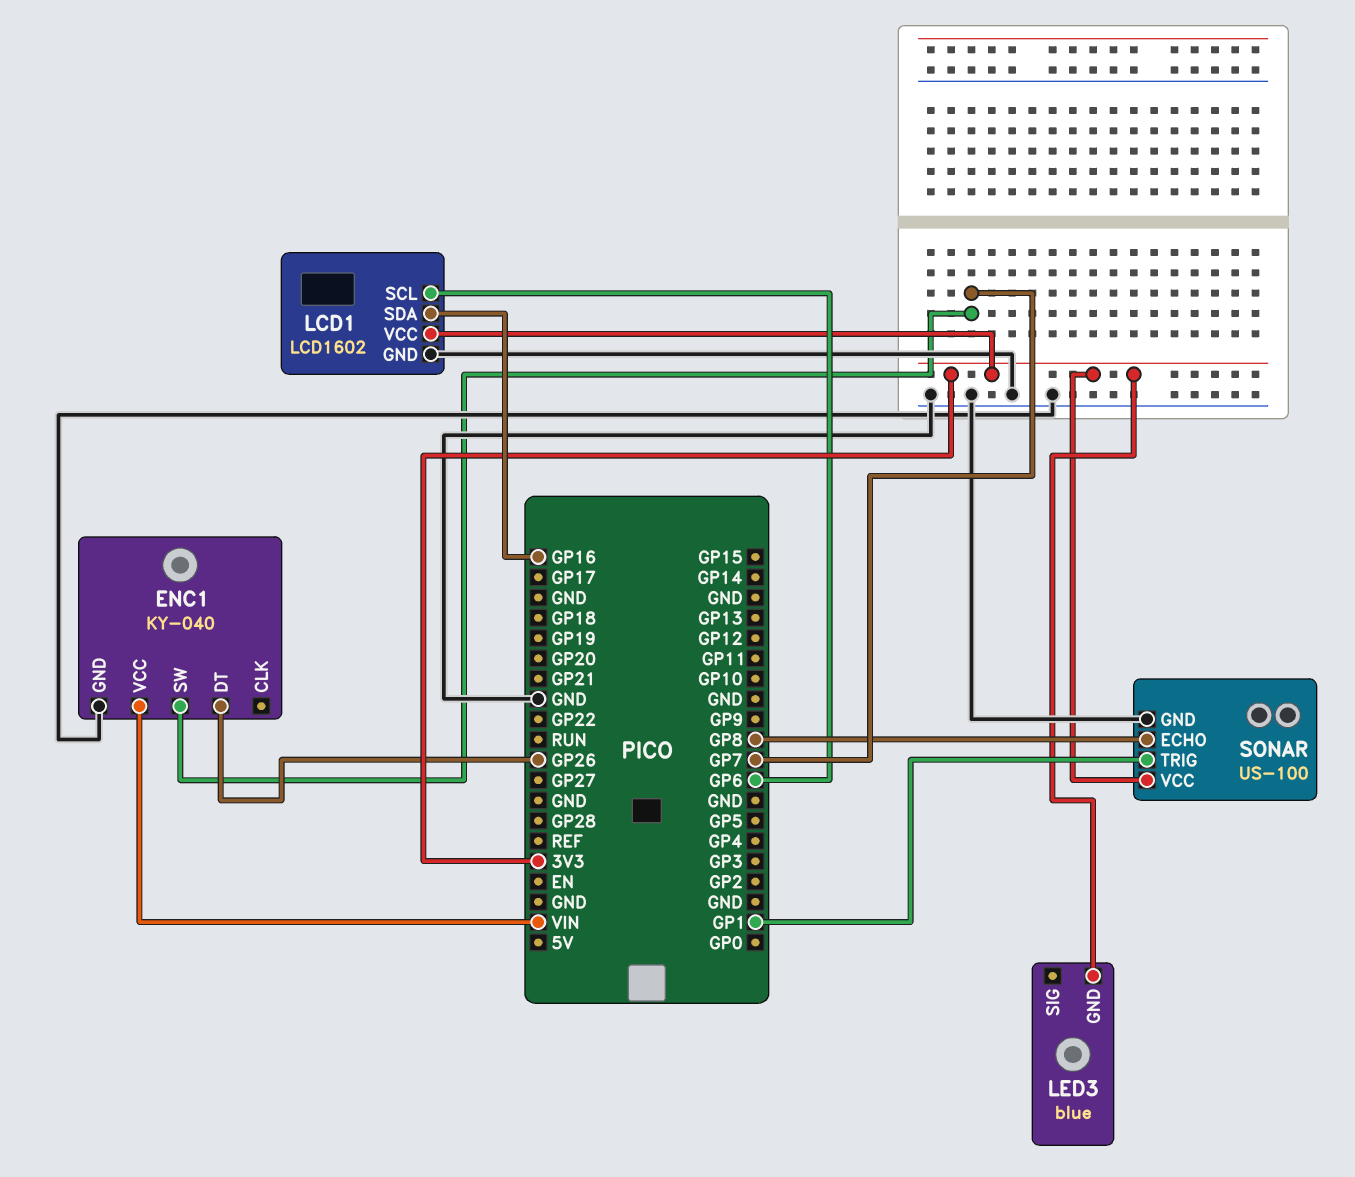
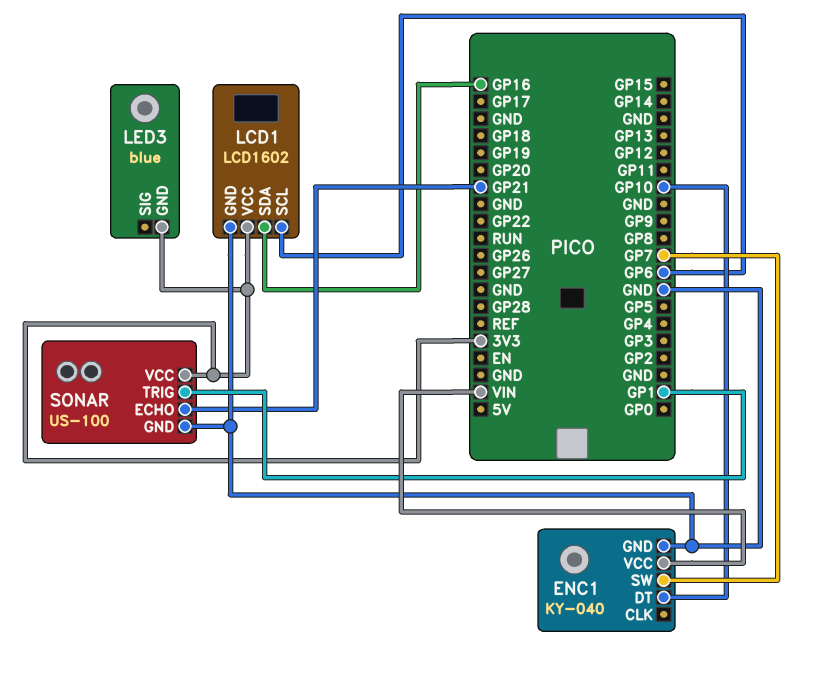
ENC1 pin DT: GP26 -> GP10
SONAR pin ECHO: GP8 -> GP21

